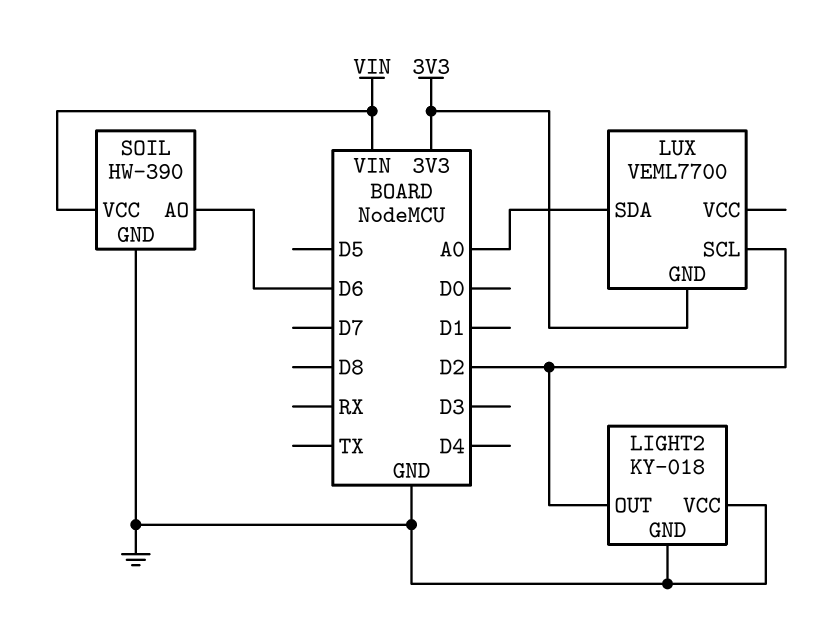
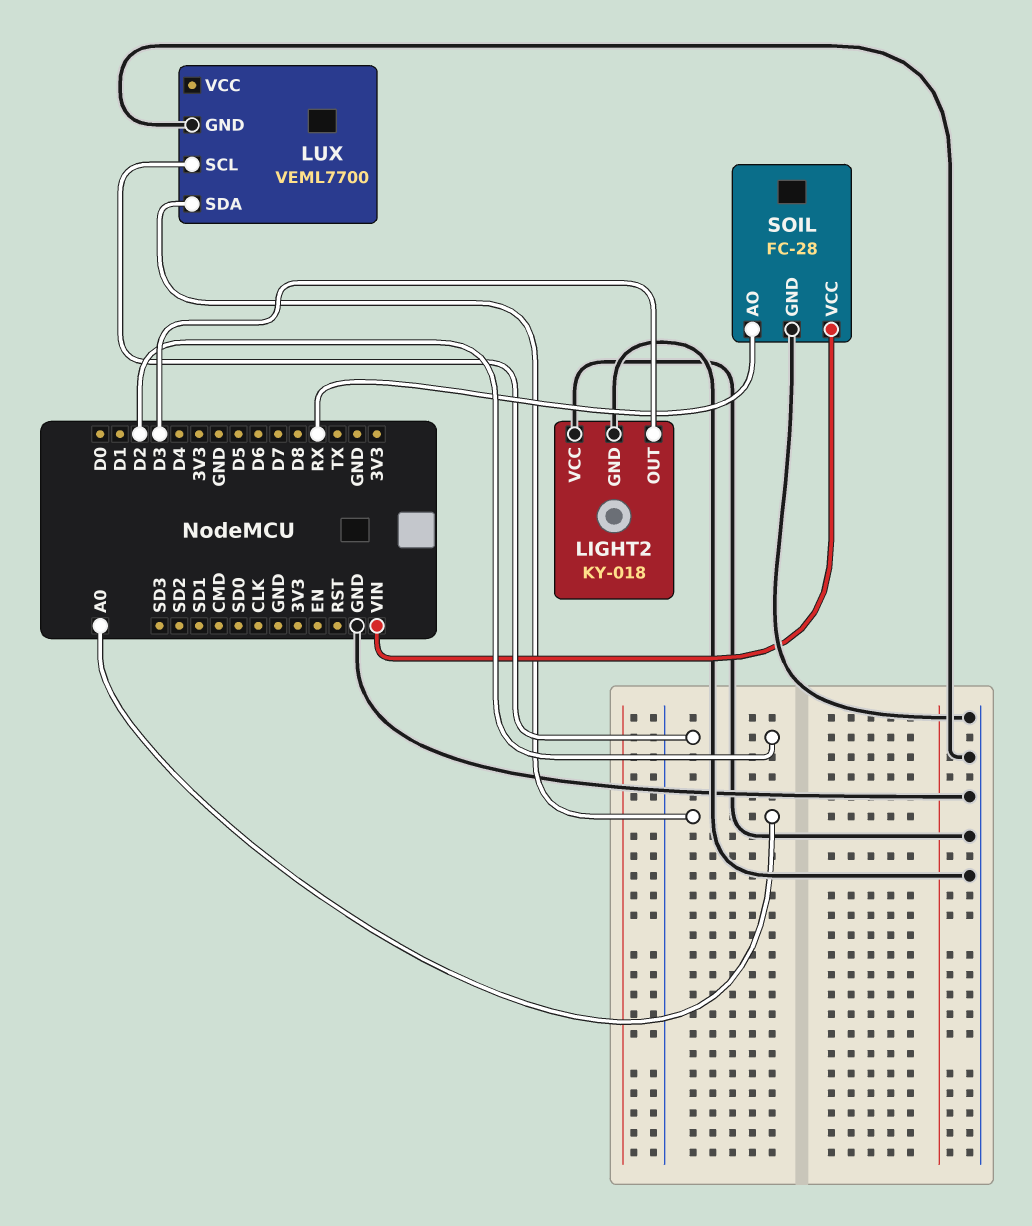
LIGHT2 pin OUT: D2 -> D3
LUX pin GND: 3V3 -> GND
SOIL: HW-390 -> FC-28
SOIL pin AO: D6 -> RX

